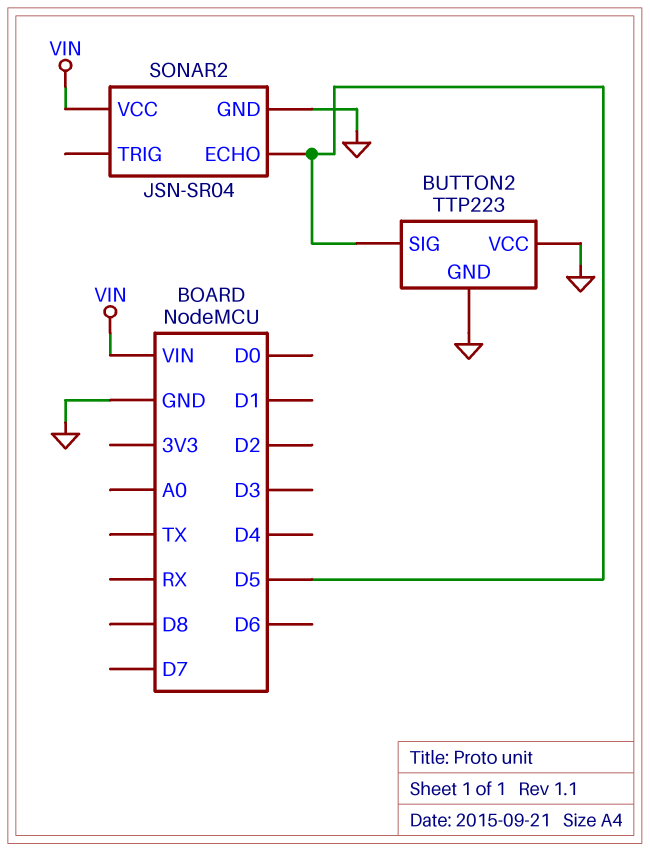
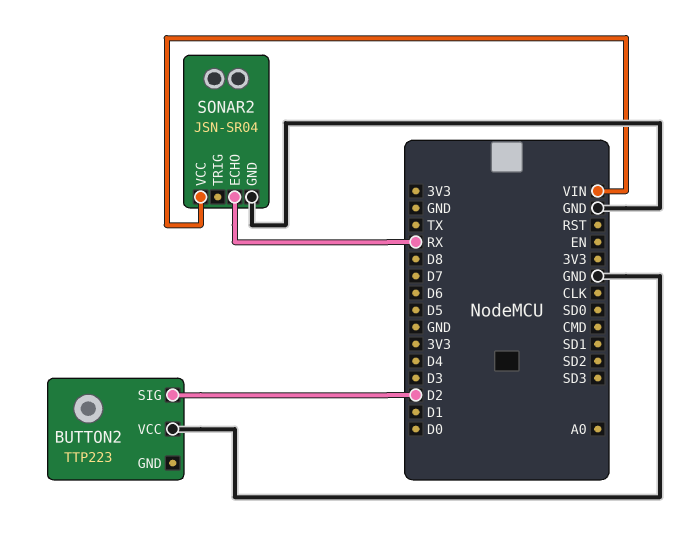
BUTTON2 pin GND: GND -> none
BUTTON2 pin SIG: D5 -> D2
SONAR2 pin ECHO: D5 -> RX

